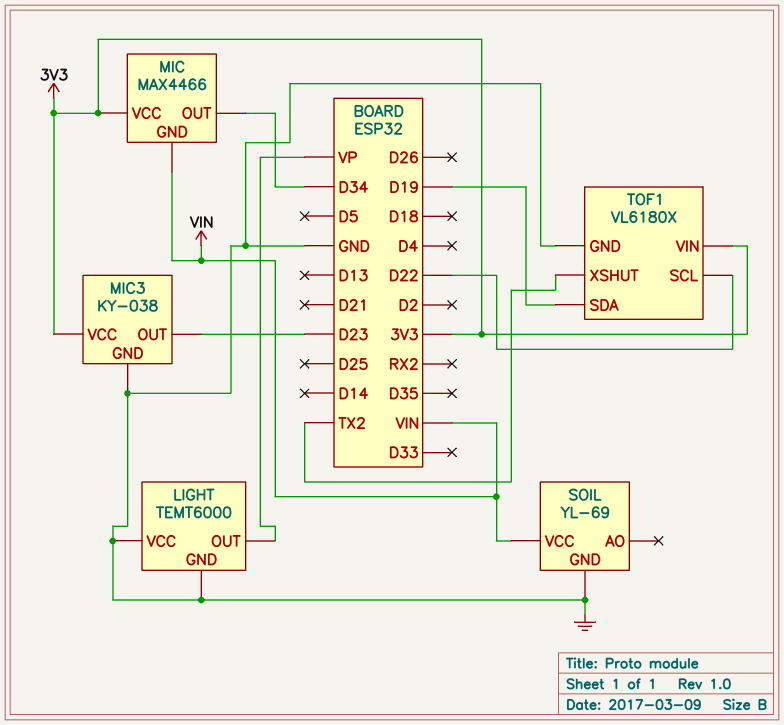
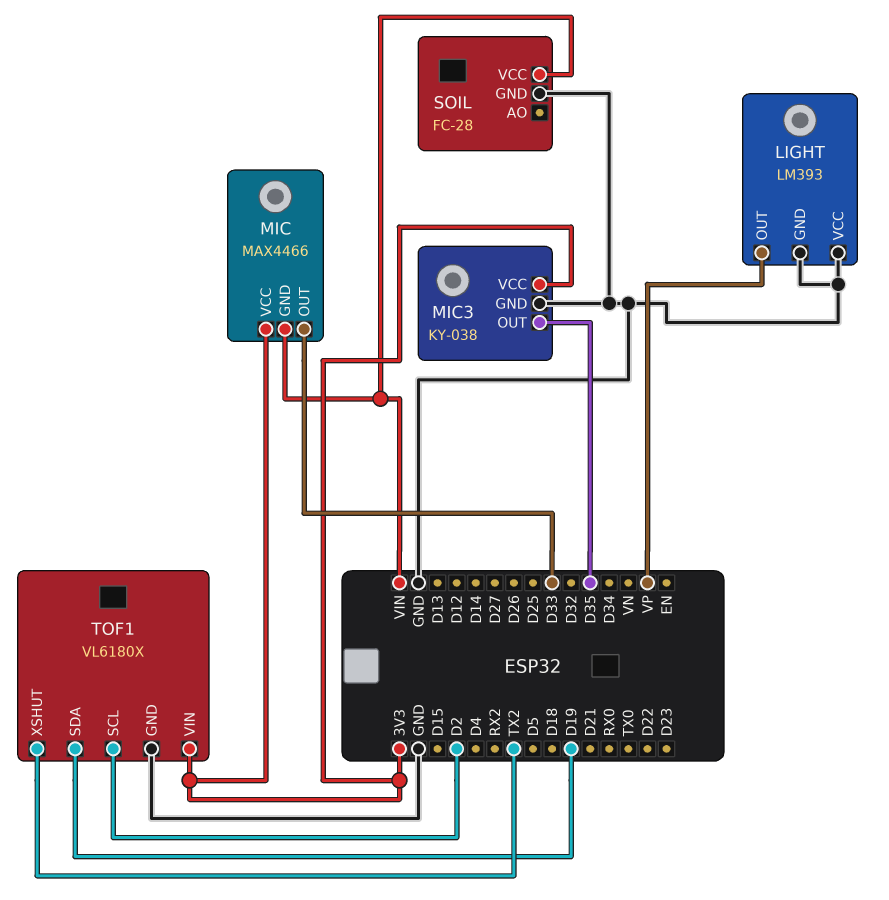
LIGHT: TEMT6000 -> LM393
MIC pin OUT: D34 -> D33
MIC3 pin OUT: D23 -> D35
SOIL: YL-69 -> FC-28
TOF1 pin SCL: D22 -> D2

